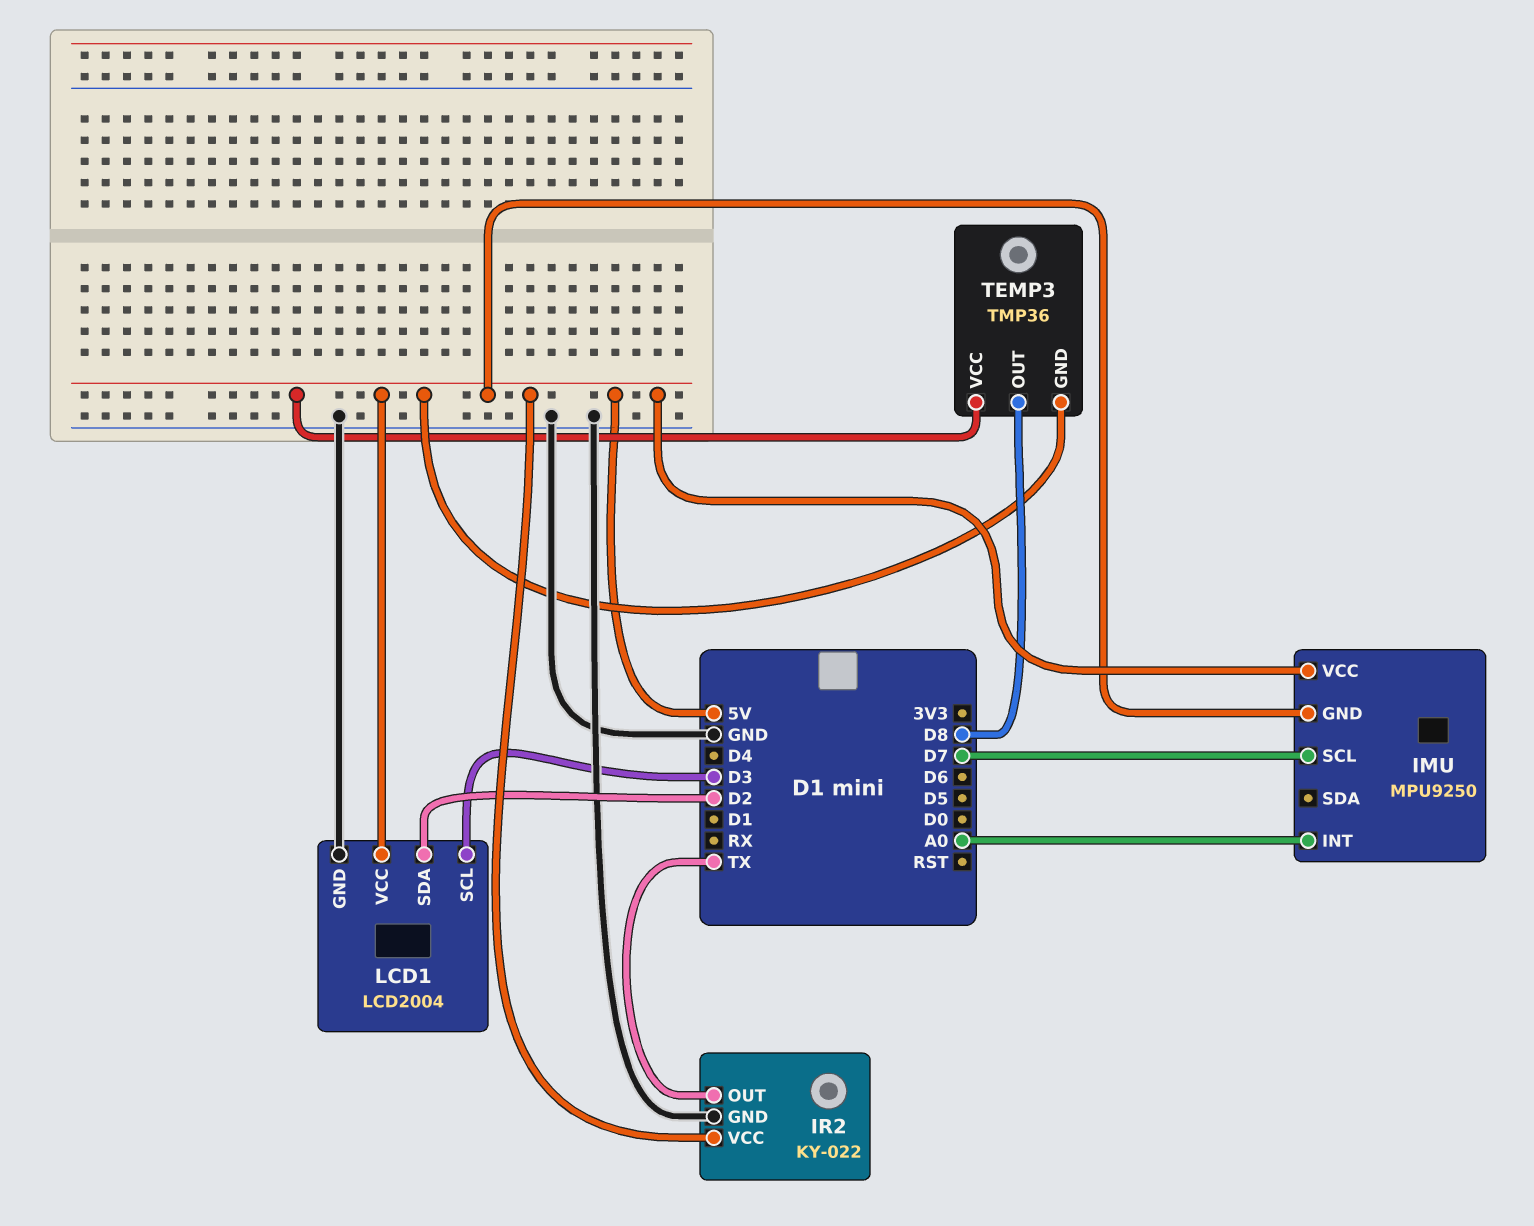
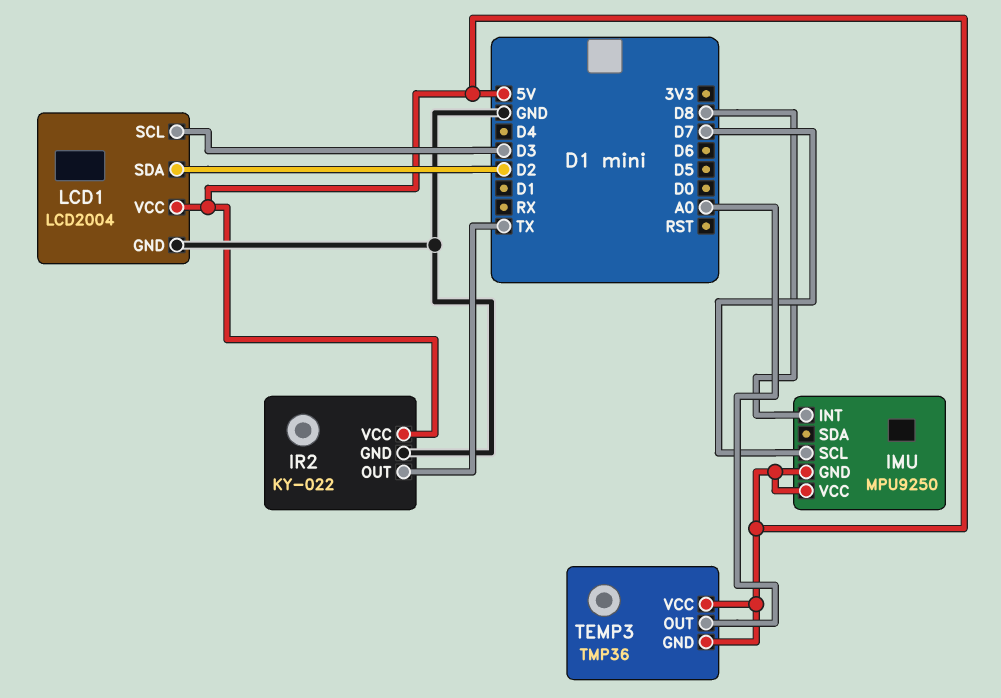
IMU pin INT: A0 -> D8
TEMP3 pin OUT: D8 -> A0

